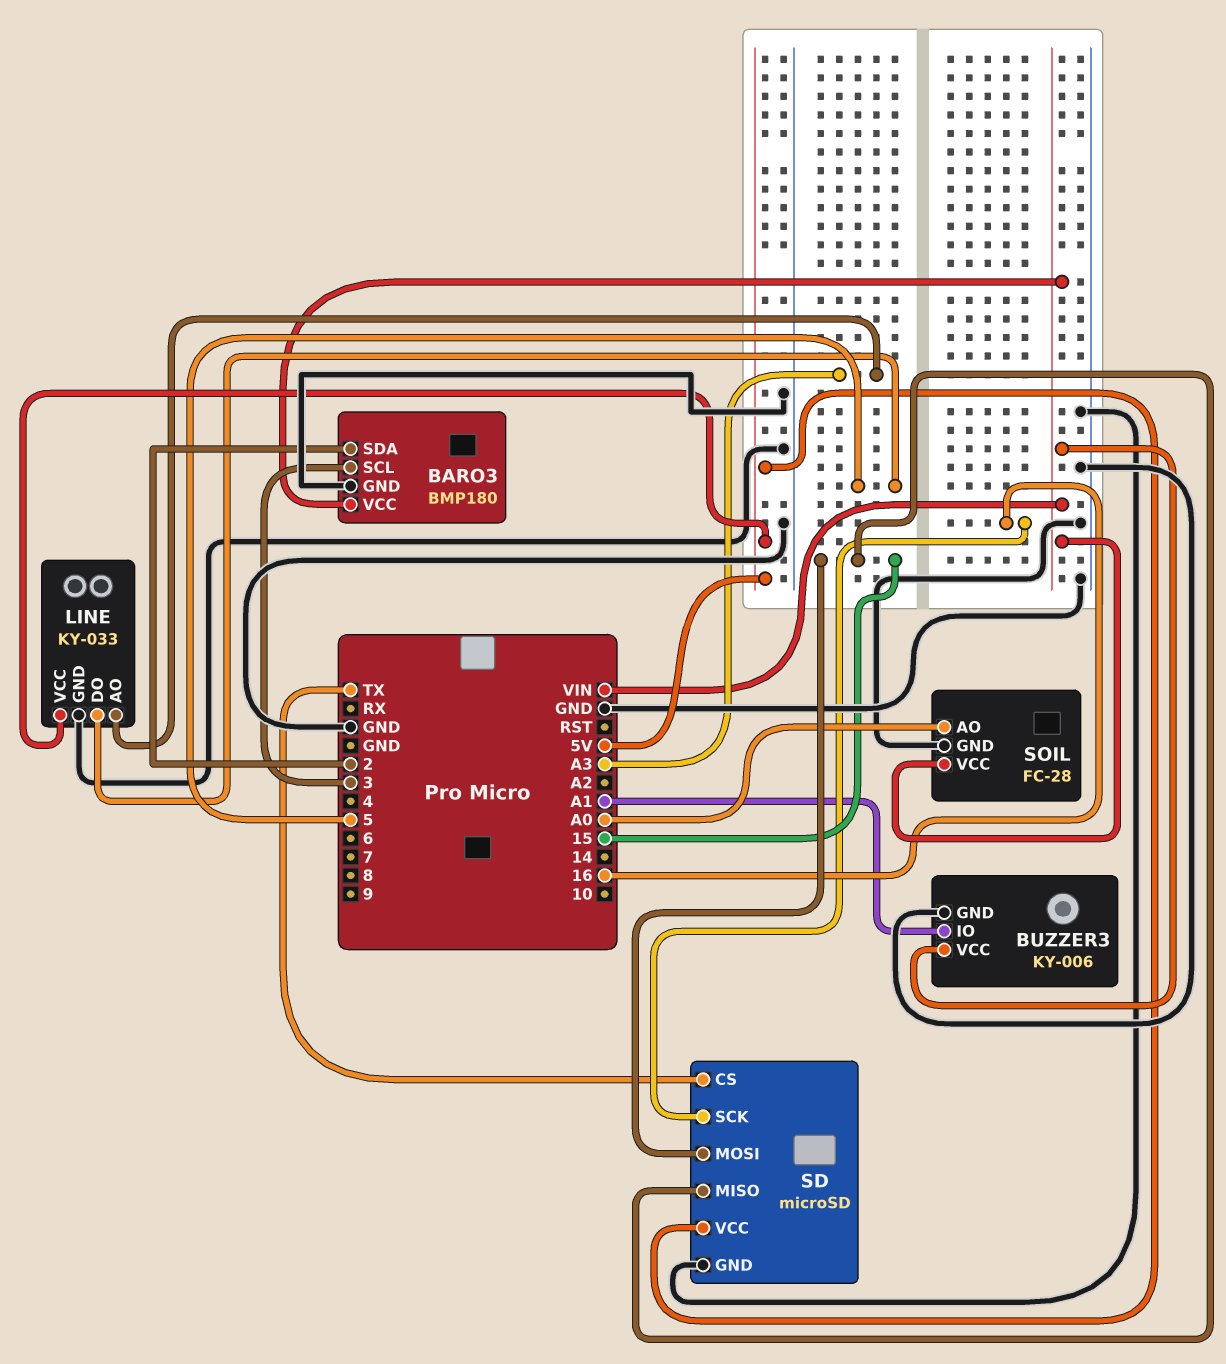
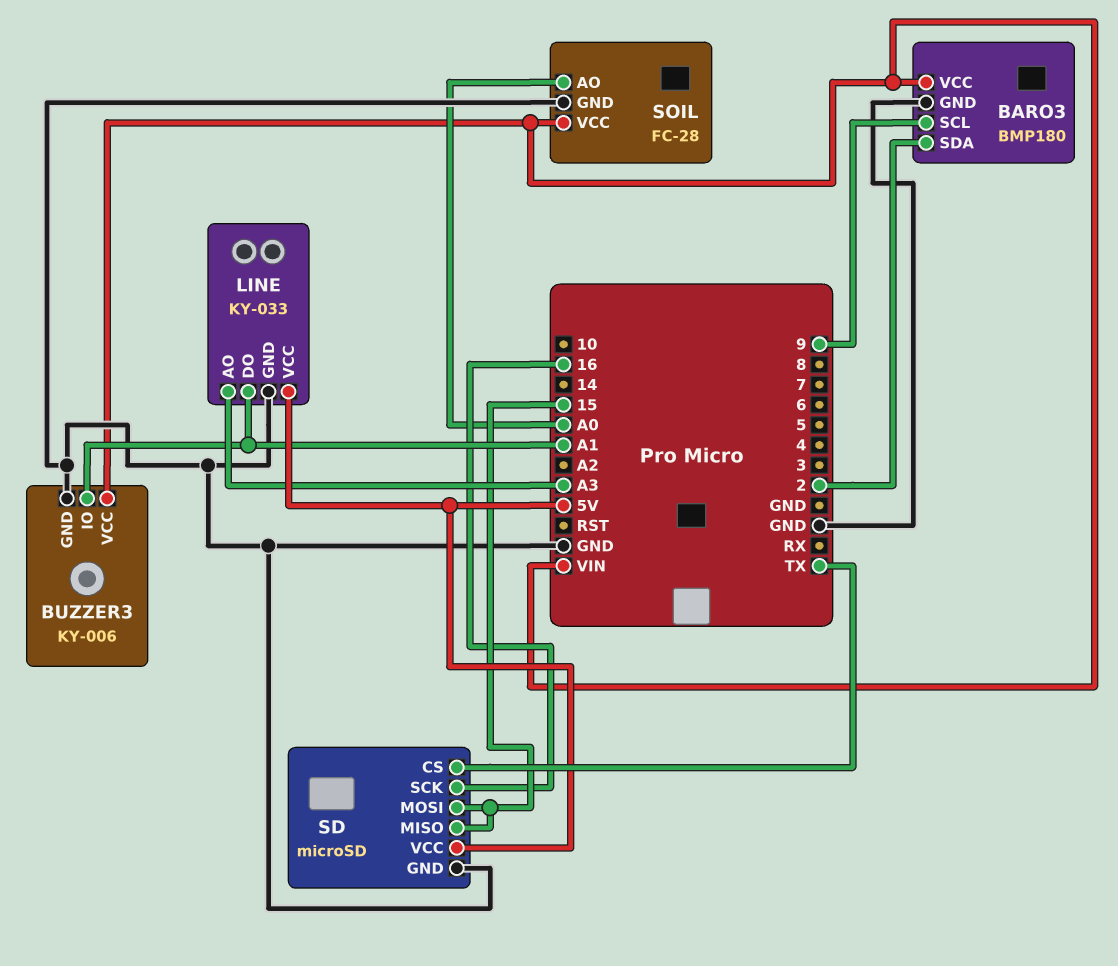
BARO3 pin SCL: 3 -> 9
LINE pin DO: 5 -> A1

